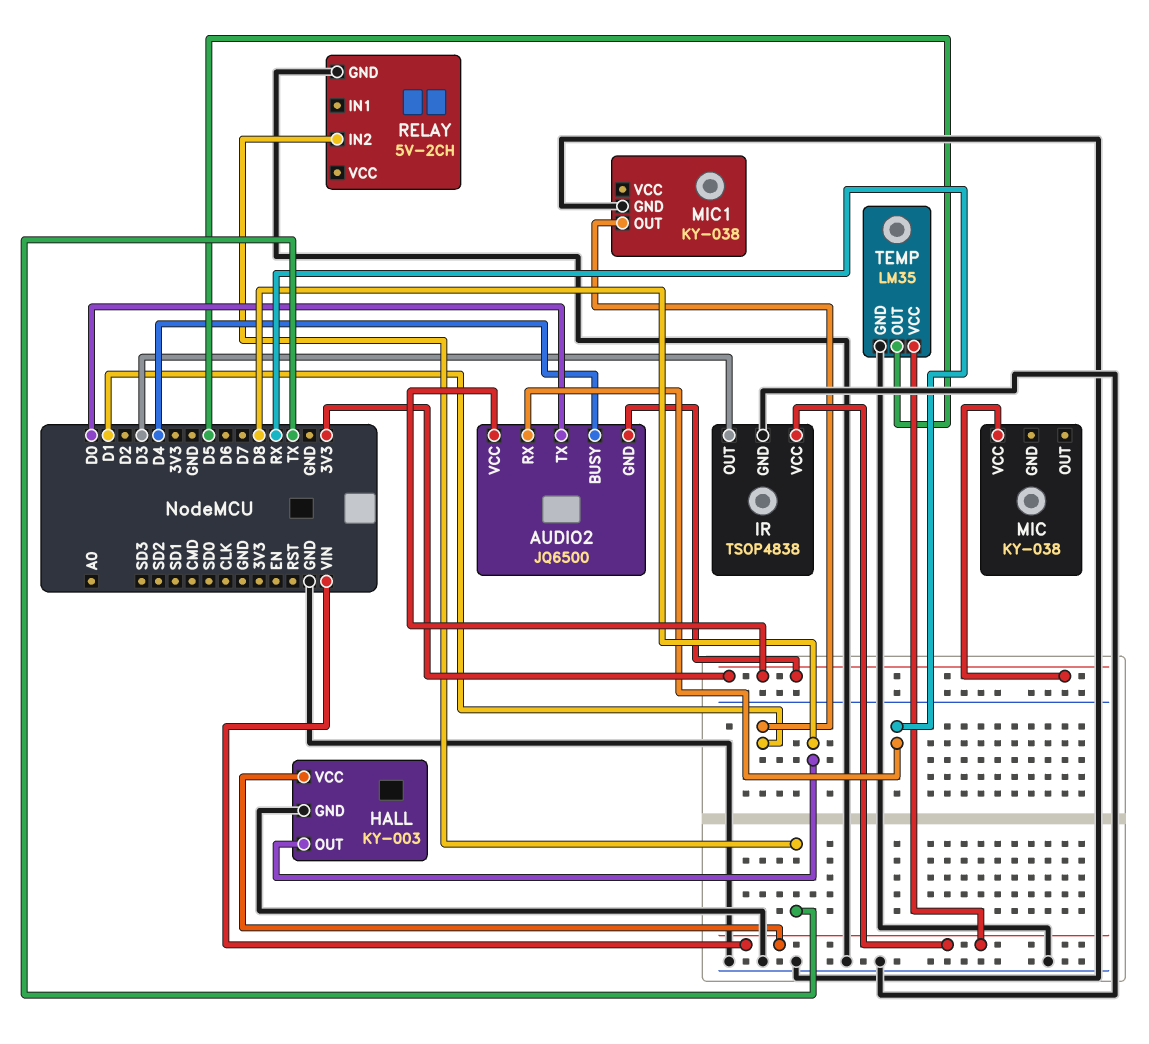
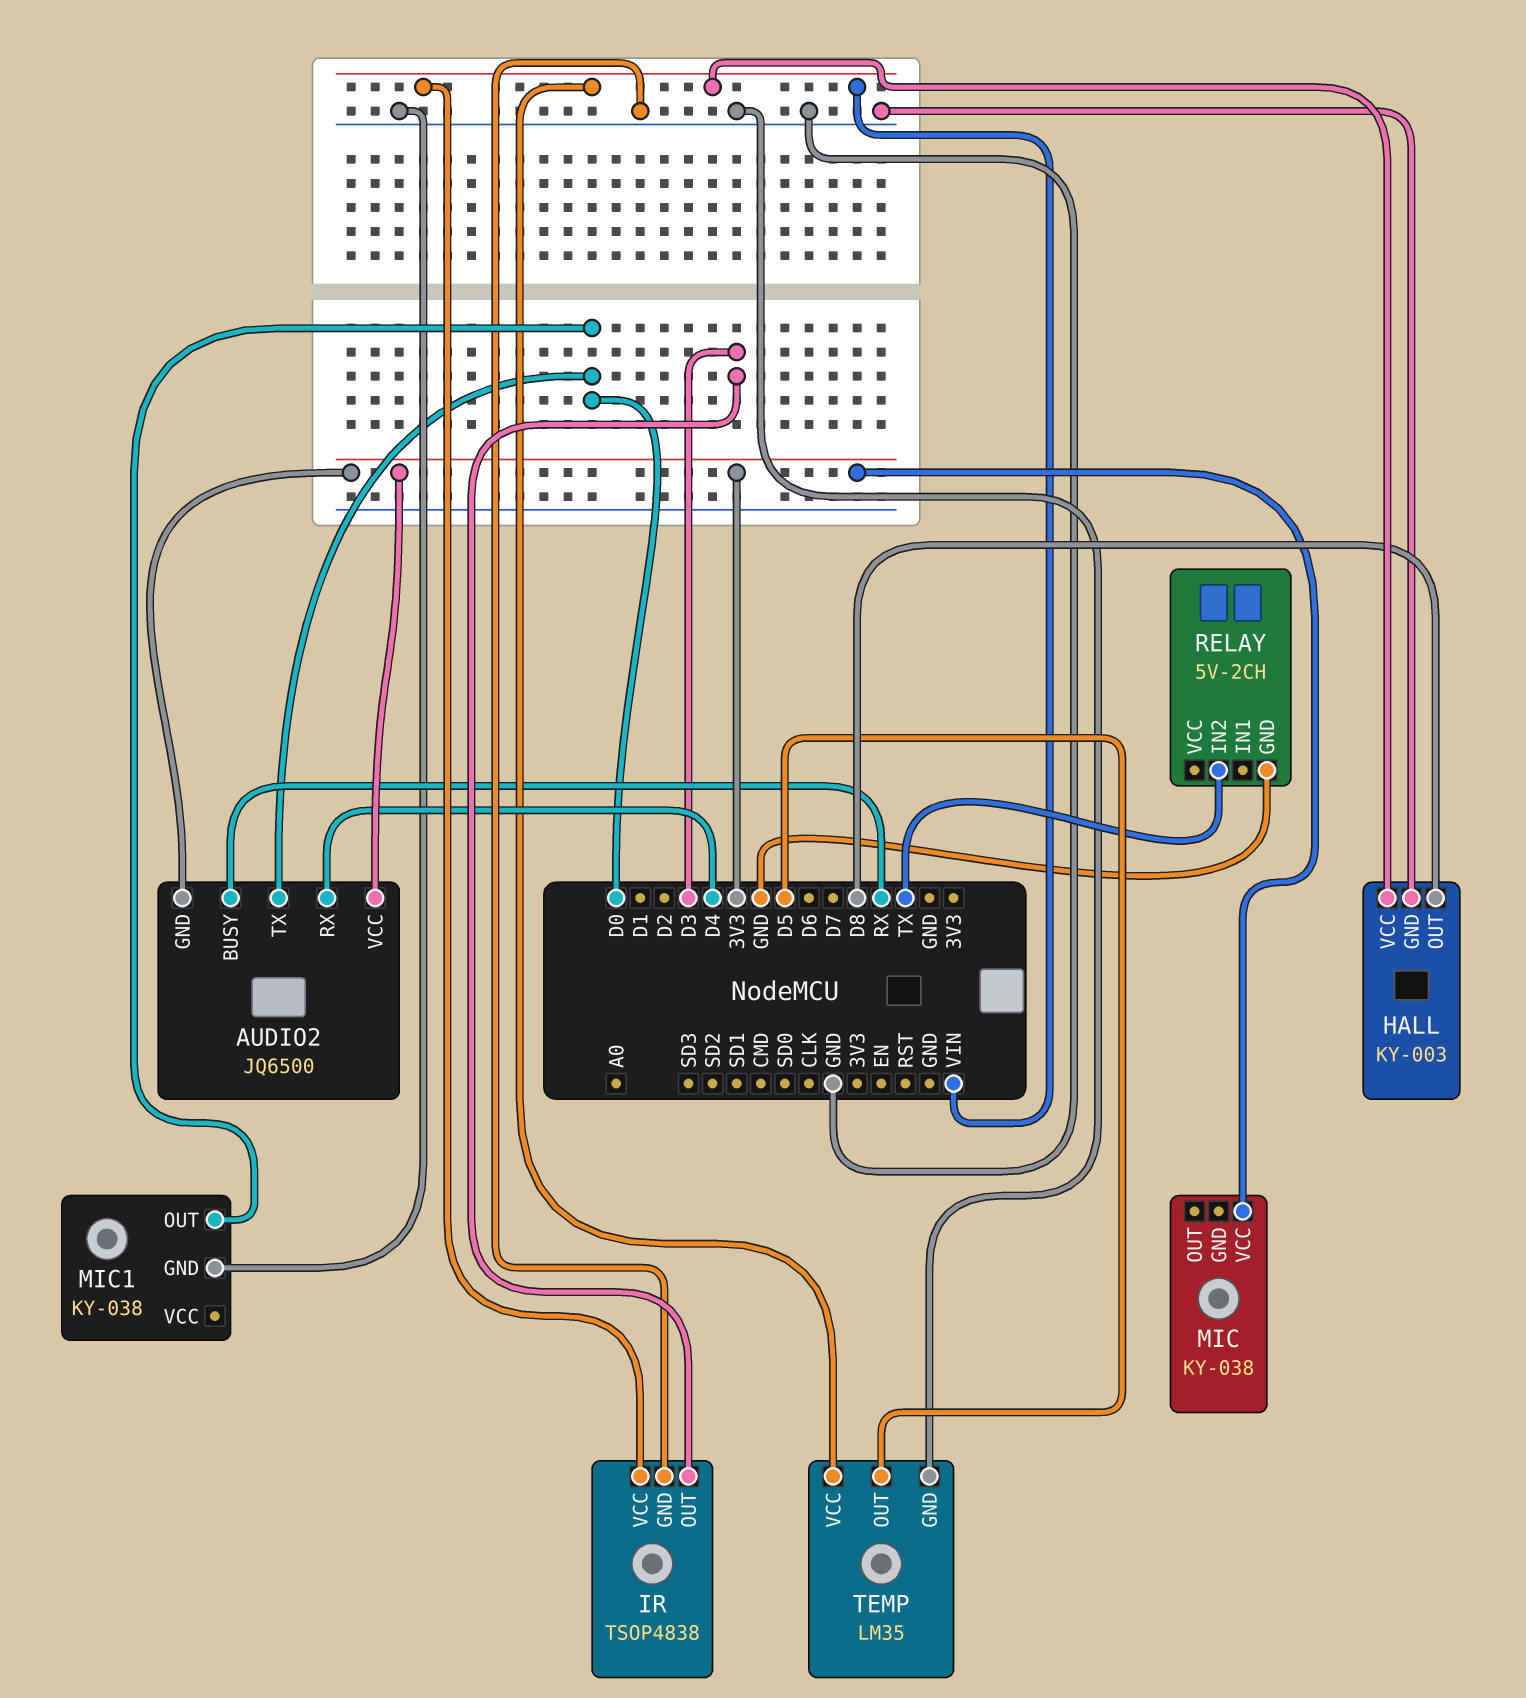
AUDIO2 pin BUSY: D4 -> RX
AUDIO2 pin RX: RX -> D4
MIC1 pin OUT: D1 -> D0

